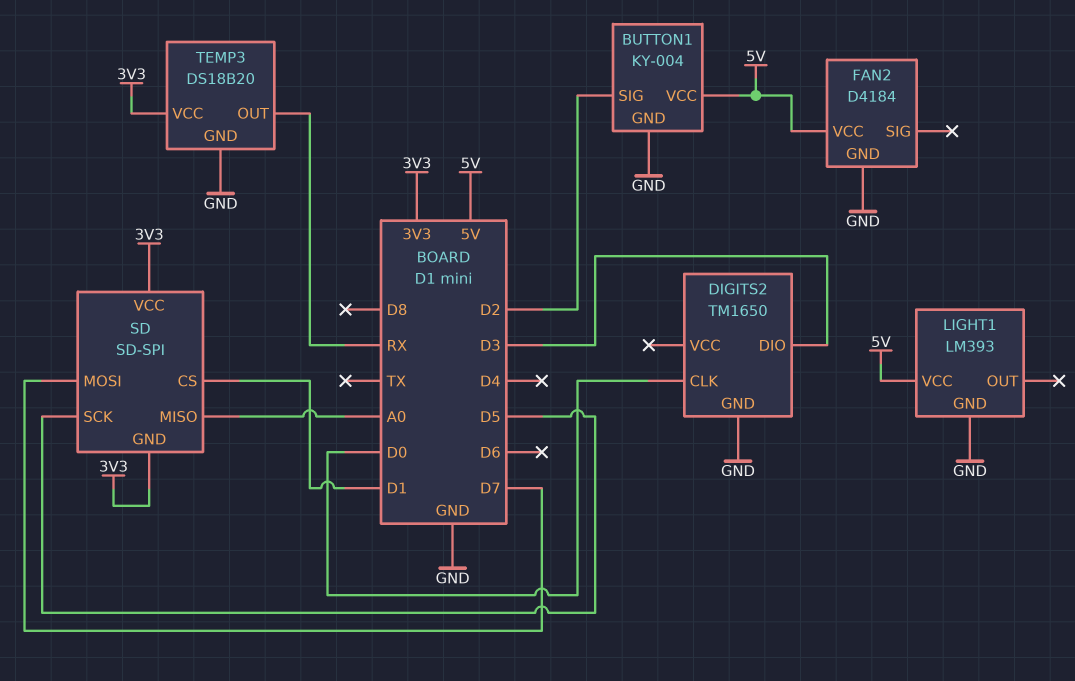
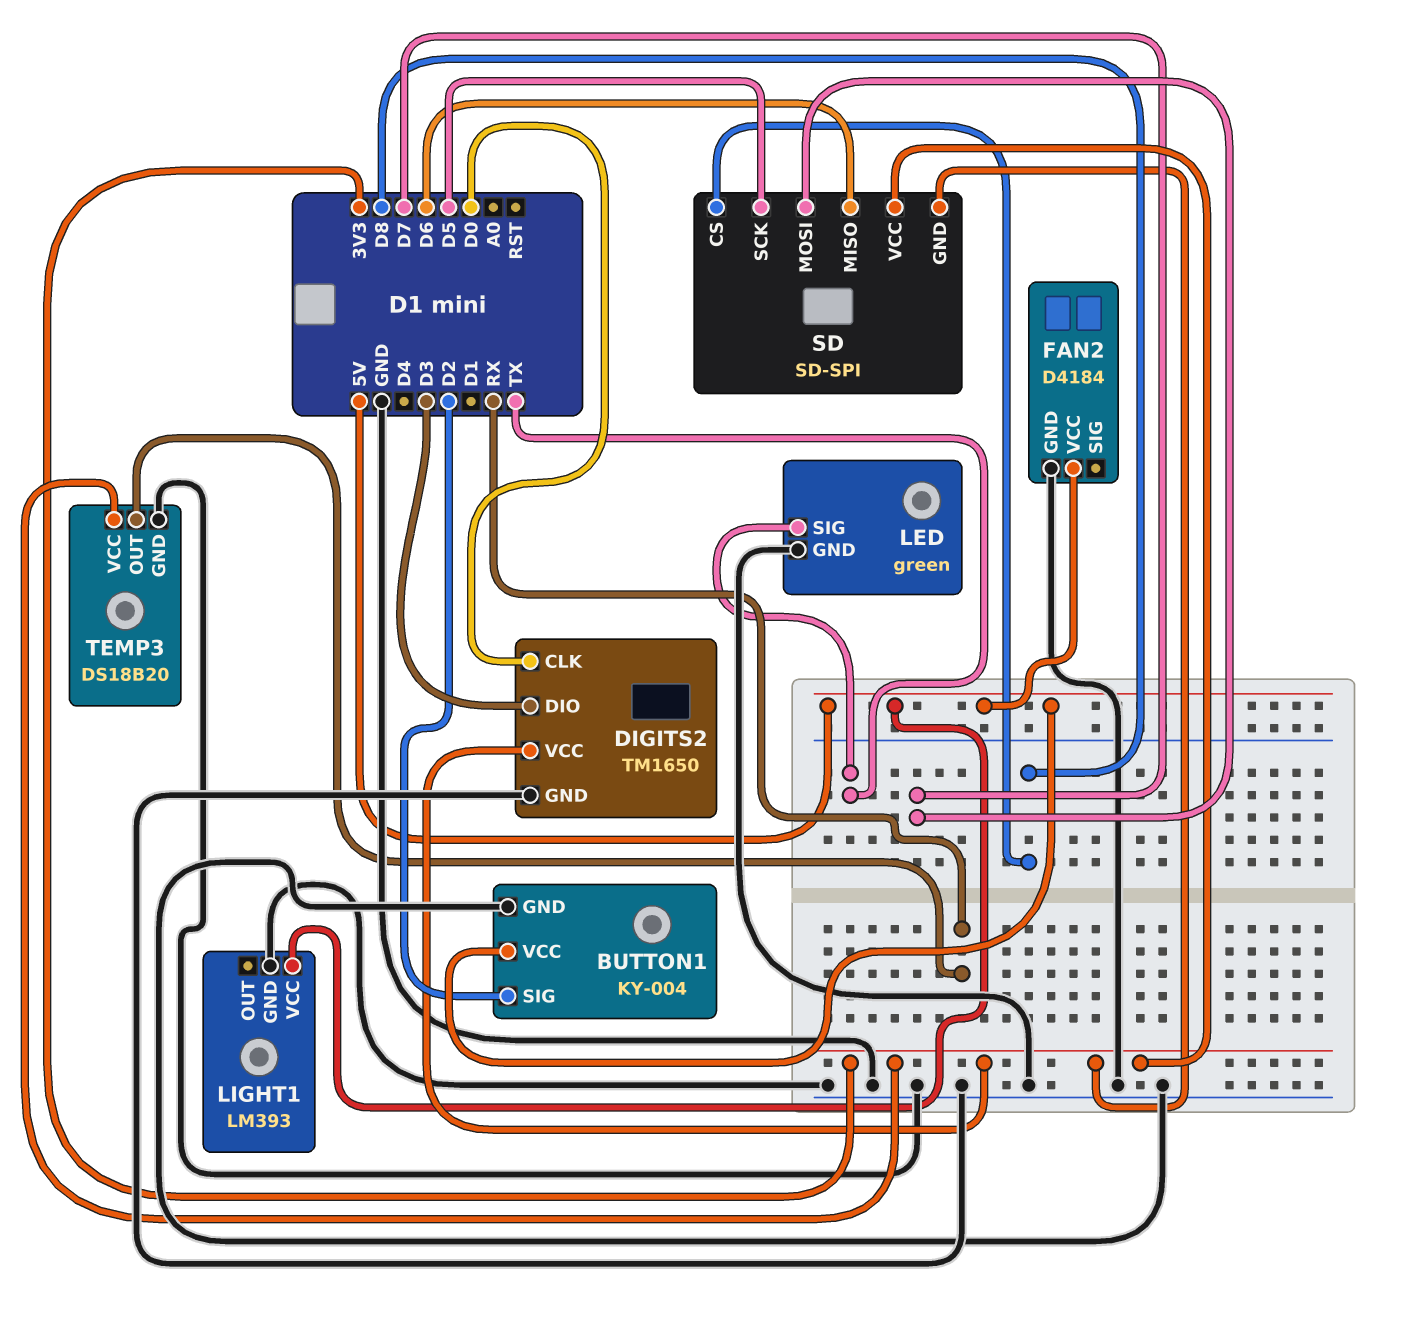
DIGITS2 pin VCC: none -> 3V3
LED: none -> green
LED pin GND: none -> GND
LED pin SIG: none -> TX
SD pin CS: D1 -> D8
SD pin MISO: A0 -> D6

